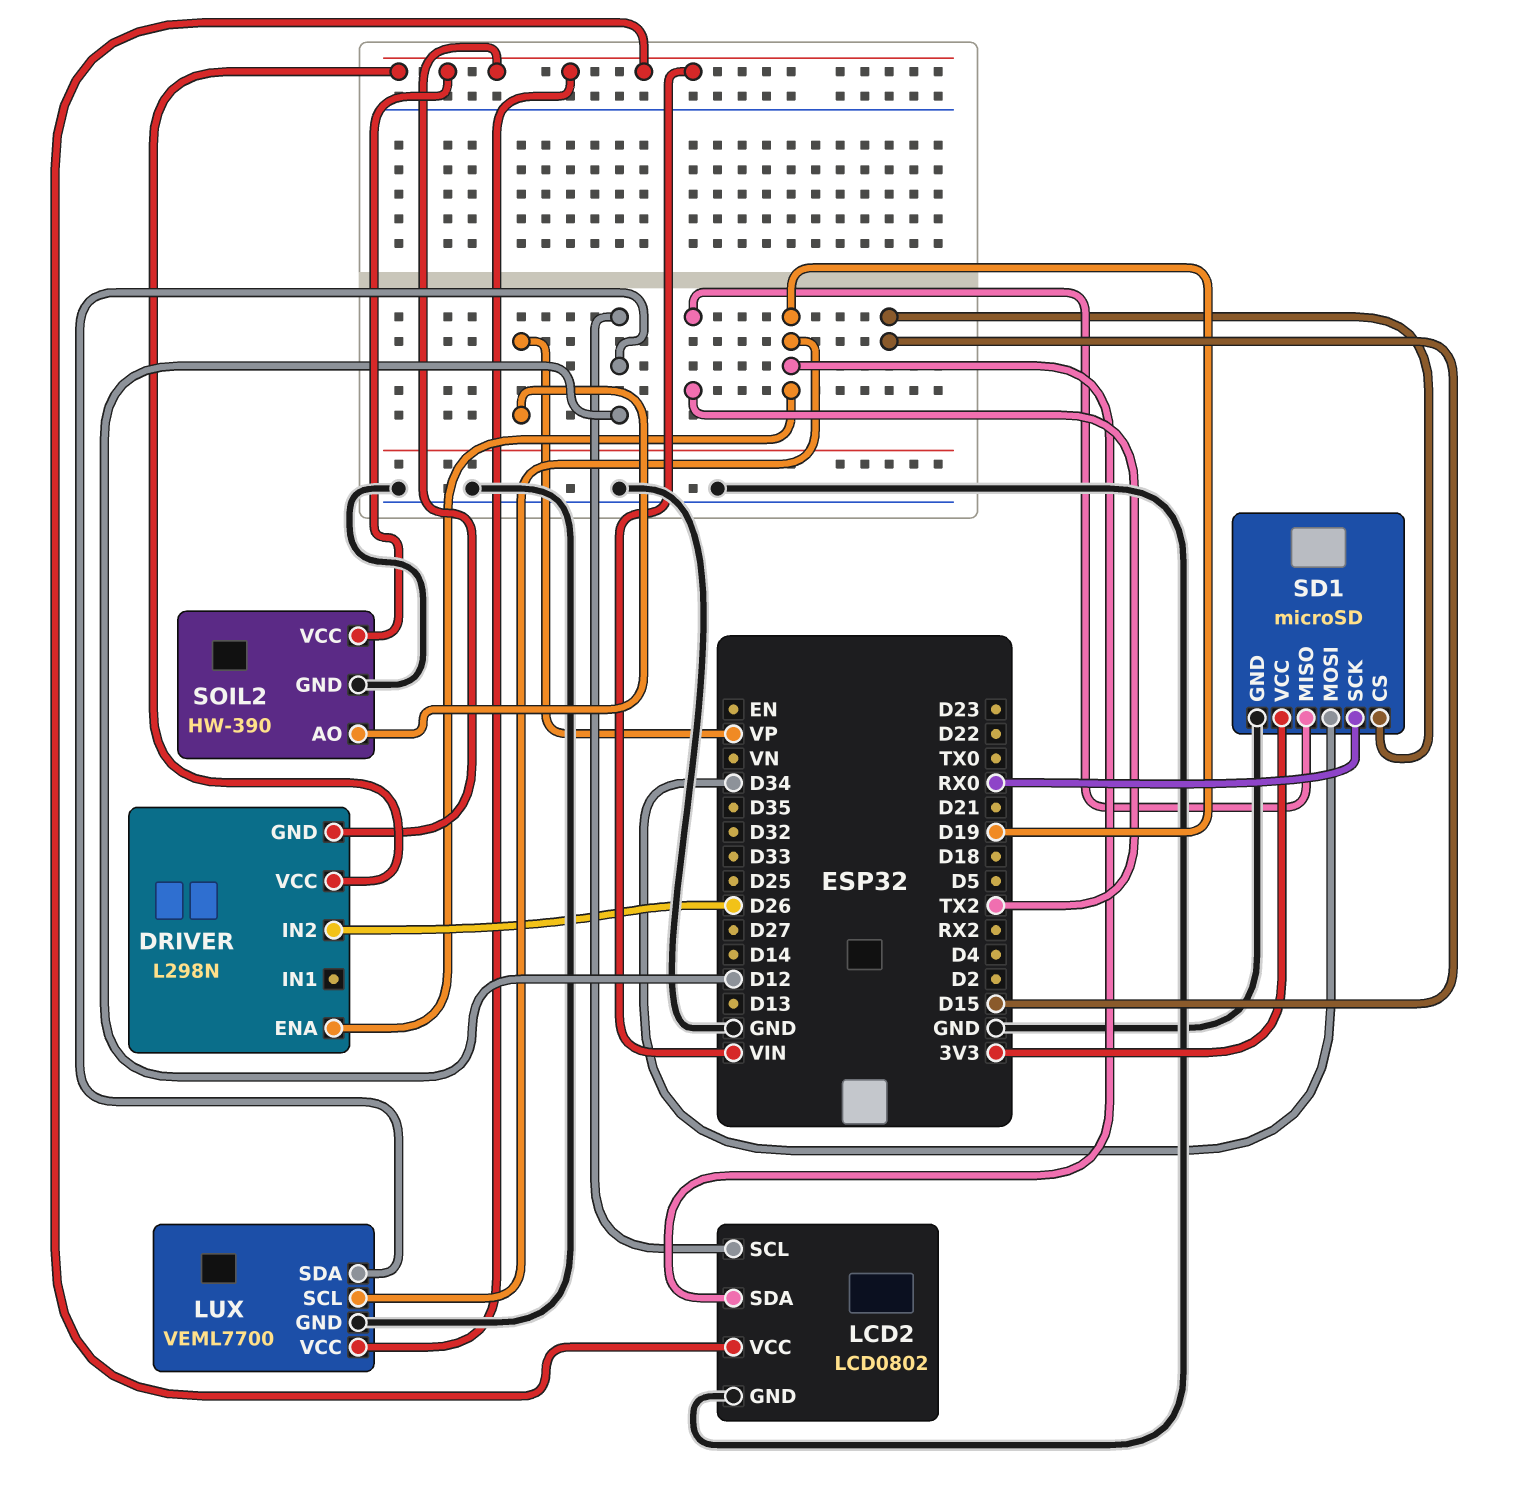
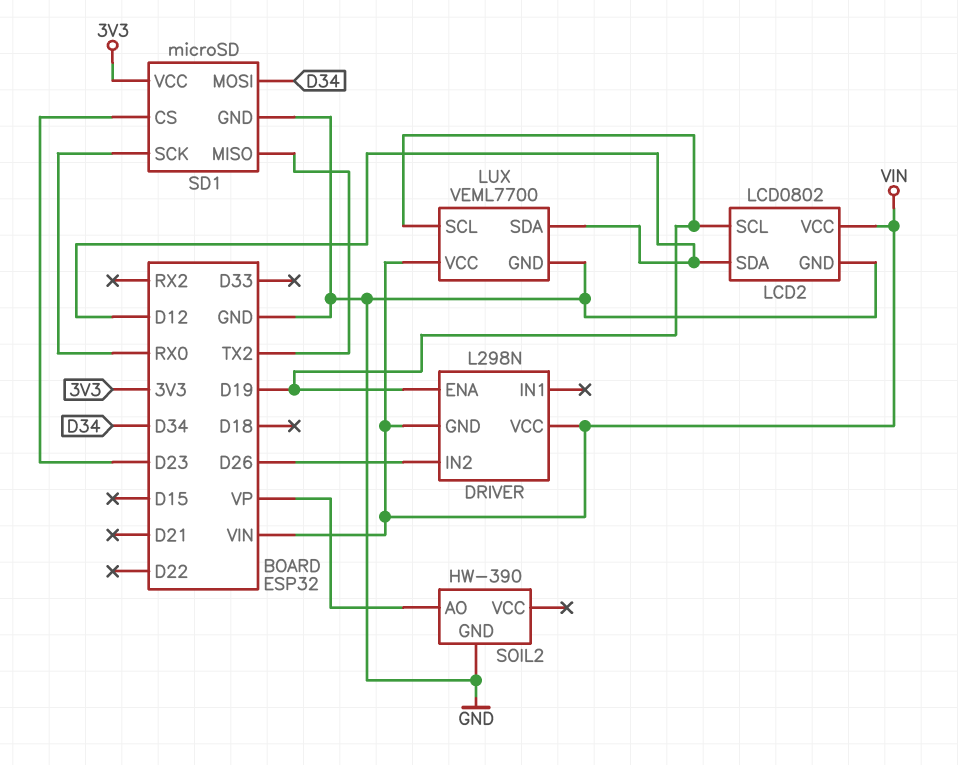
LCD2 pin SCL: D12 -> D19
LCD2 pin SDA: D19 -> D12
SD1 pin CS: D15 -> D23
SOIL2 pin VCC: VIN -> none

